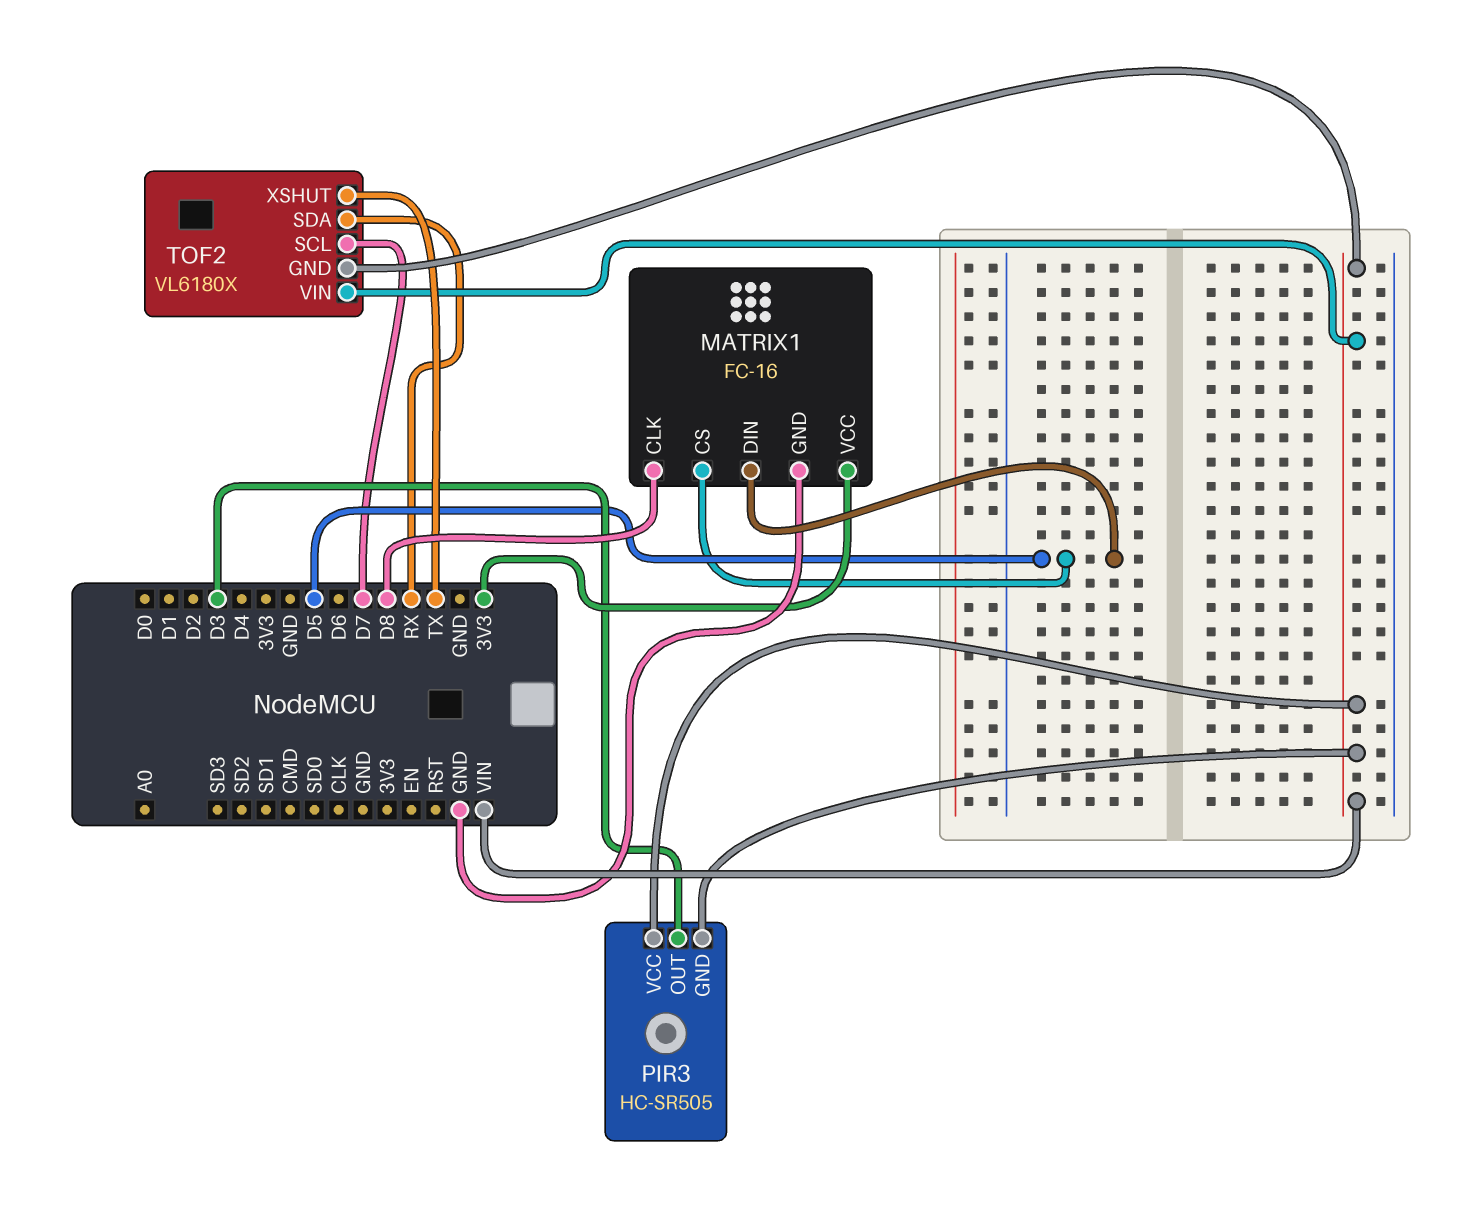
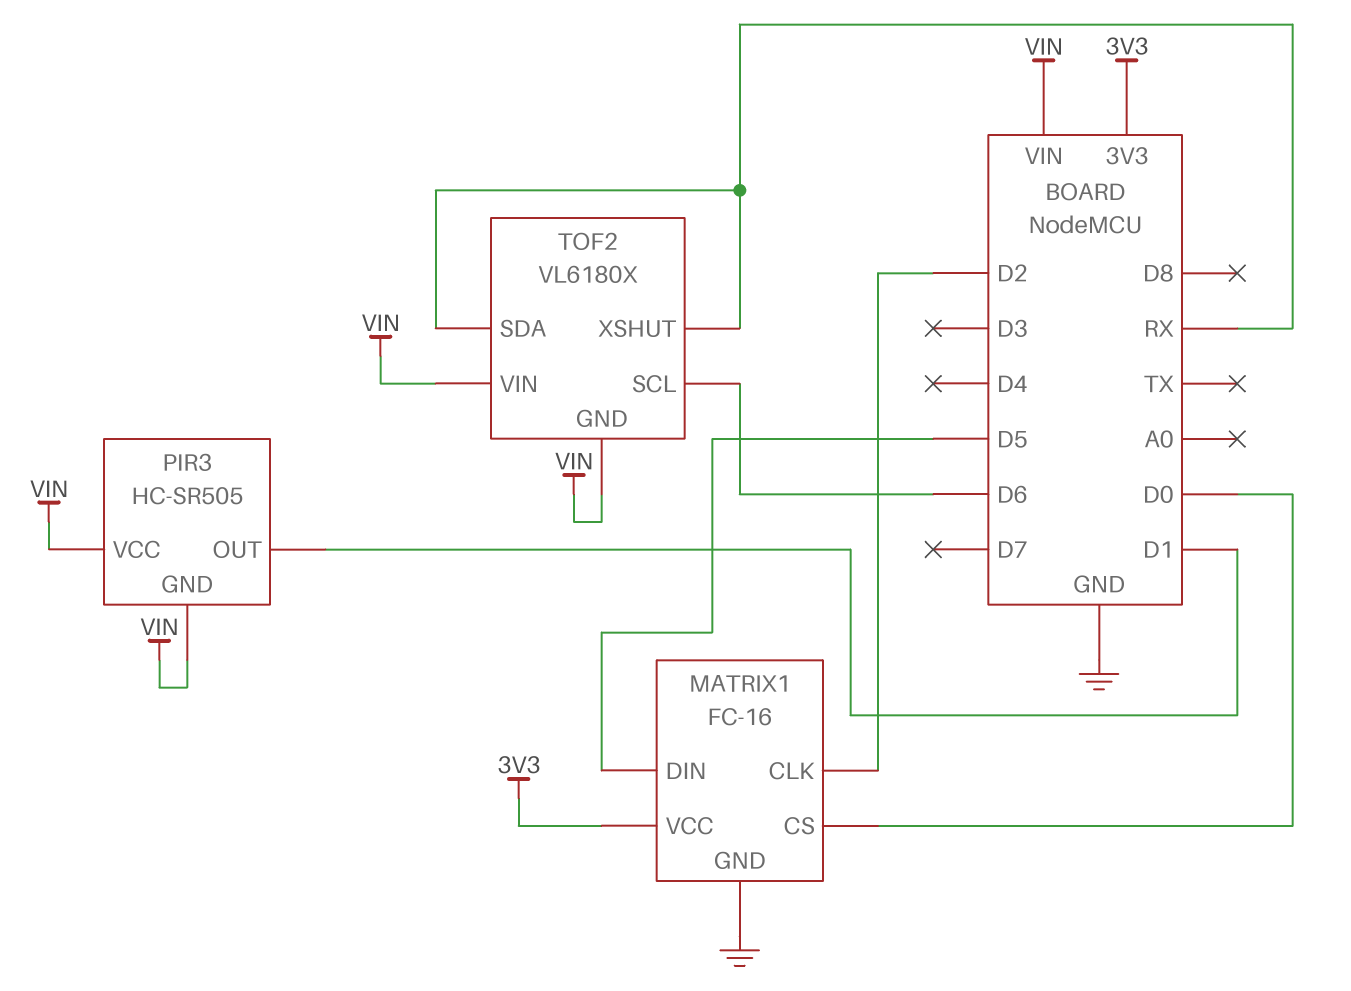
MATRIX1 pin CLK: D8 -> D2
MATRIX1 pin CS: D5 -> D0
PIR3 pin OUT: D3 -> D1
TOF2 pin SCL: D7 -> D6
TOF2 pin XSHUT: TX -> RX

